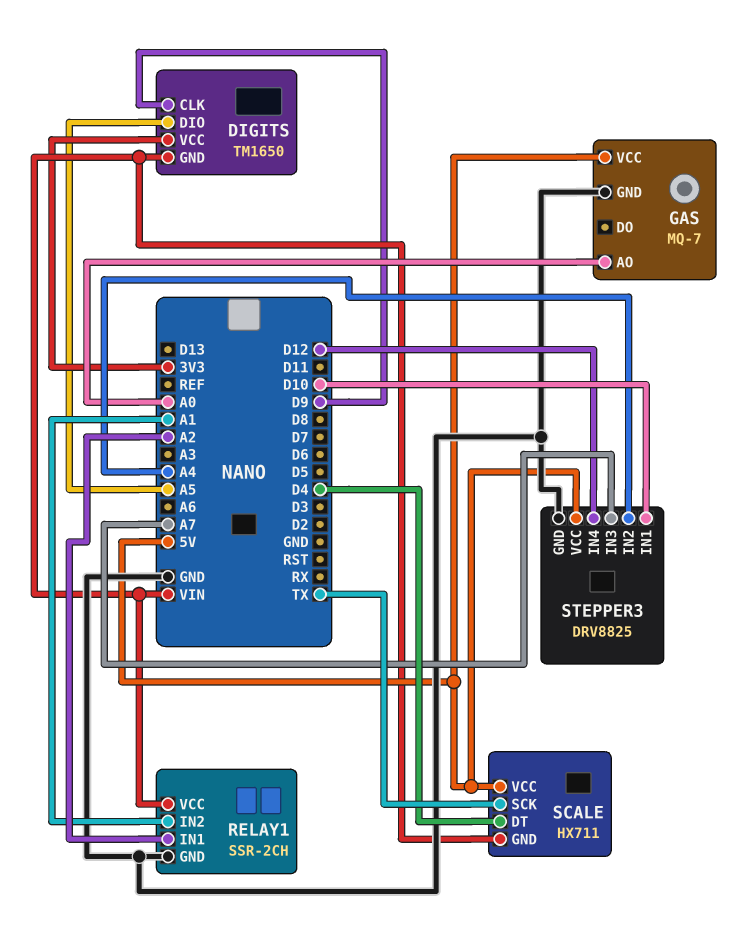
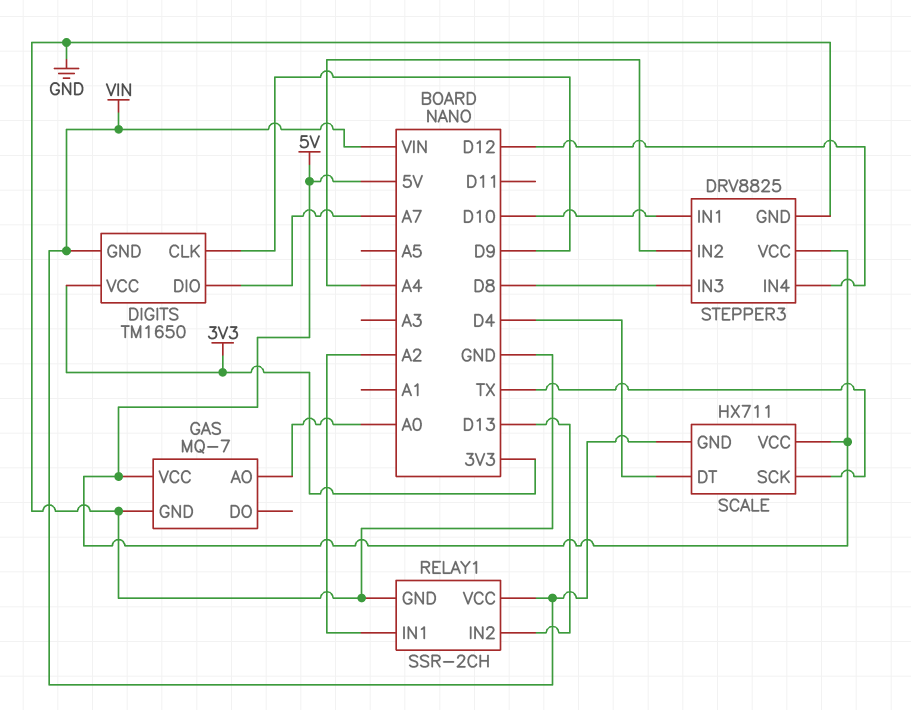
DIGITS pin DIO: A5 -> A7
RELAY1 pin IN2: A1 -> D13
STEPPER3 pin IN3: A7 -> D8

